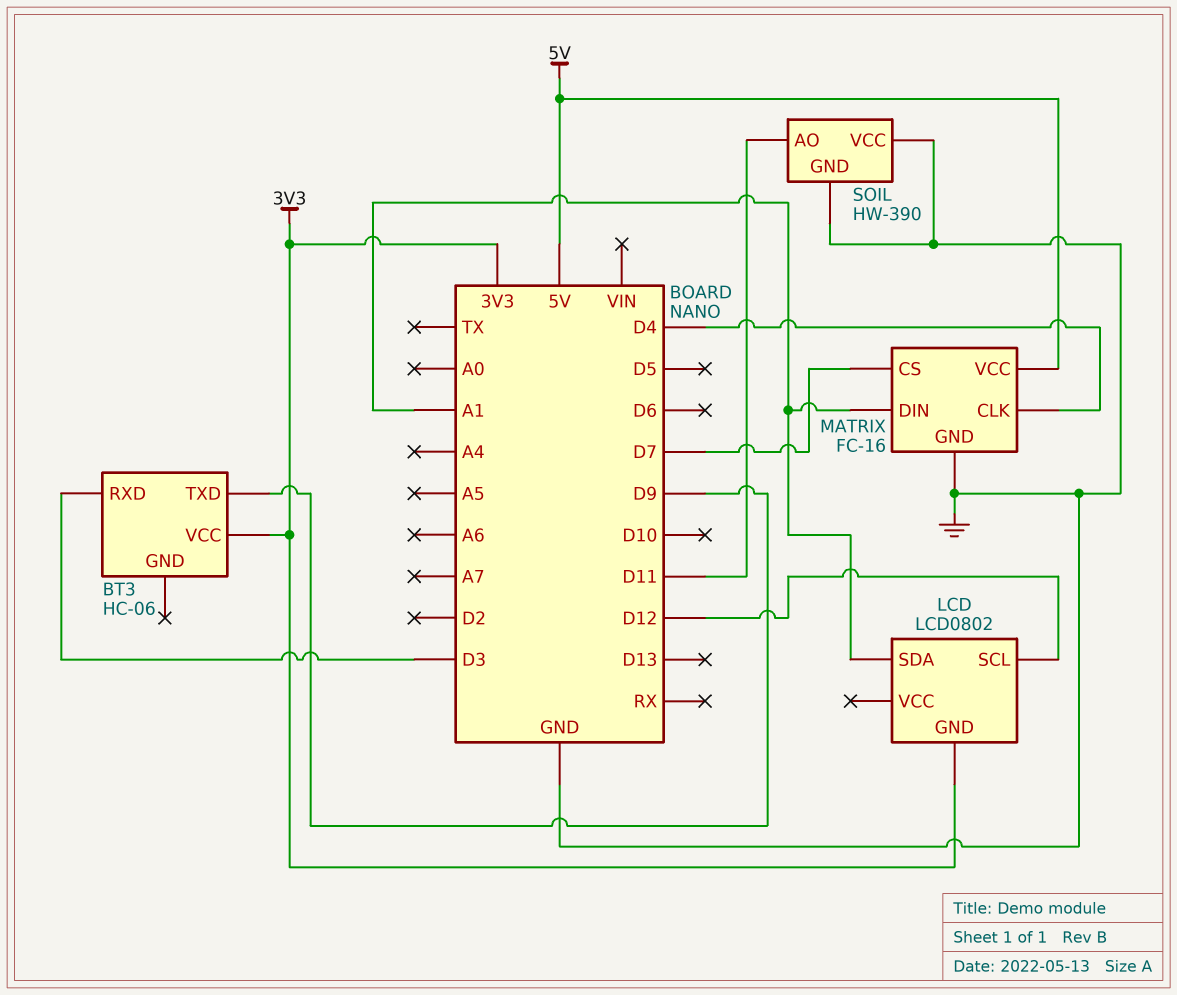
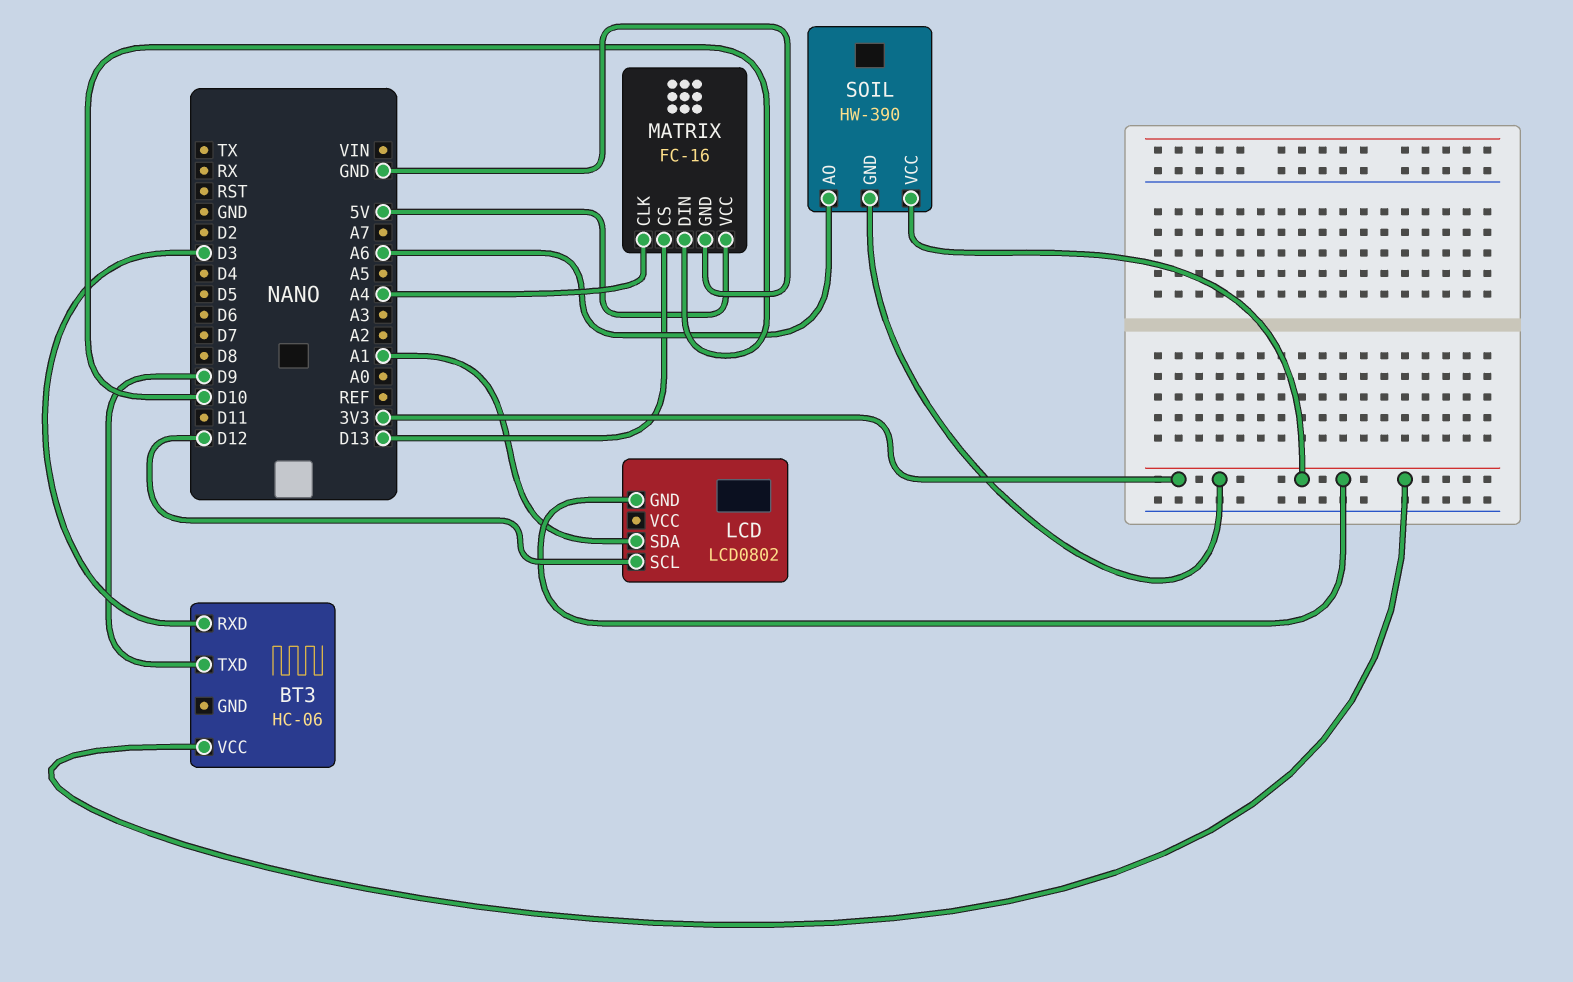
MATRIX pin CLK: D4 -> A4
MATRIX pin CS: D7 -> D13
MATRIX pin DIN: A1 -> D10
SOIL pin AO: D11 -> A6
SOIL pin GND: GND -> 3V3
SOIL pin VCC: GND -> 3V3

